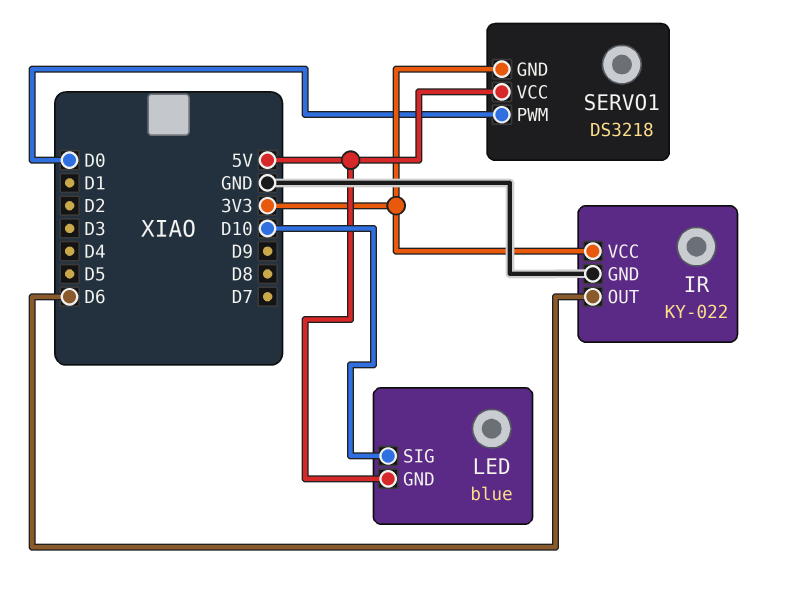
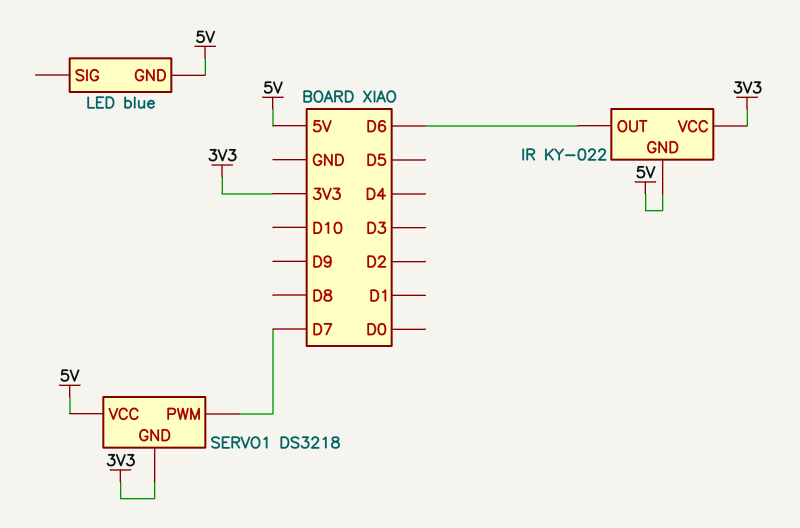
IR pin GND: GND -> 5V
LED pin SIG: D10 -> none
SERVO1 pin PWM: D0 -> D7

